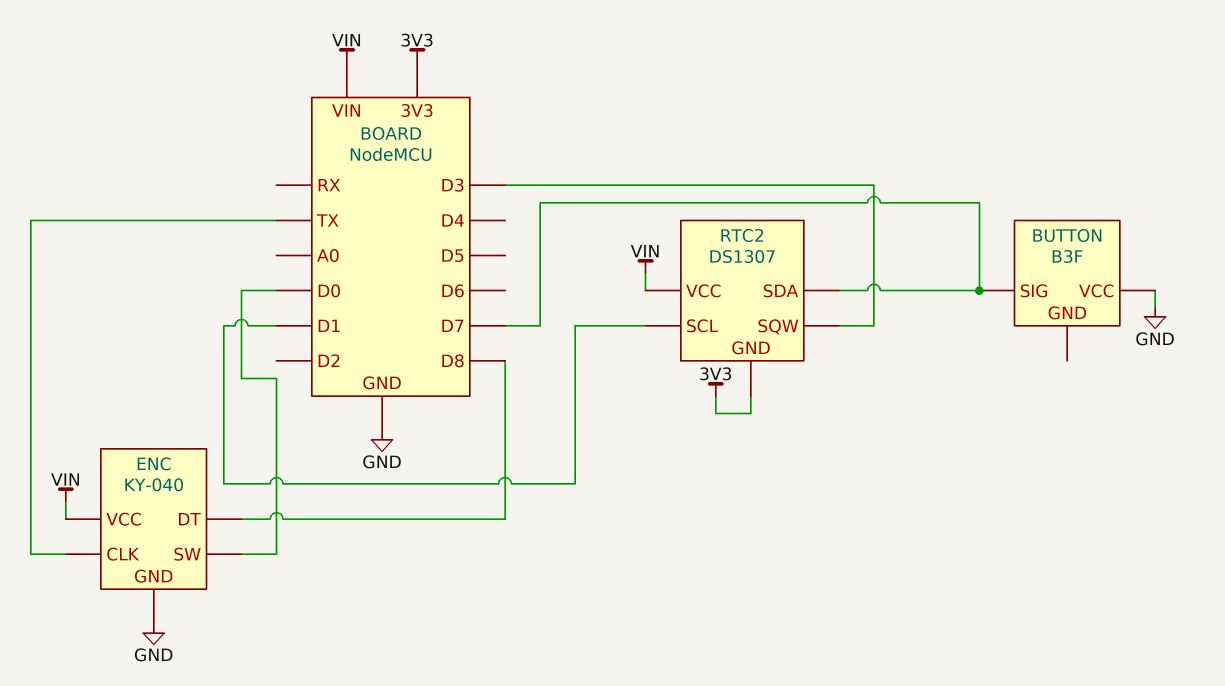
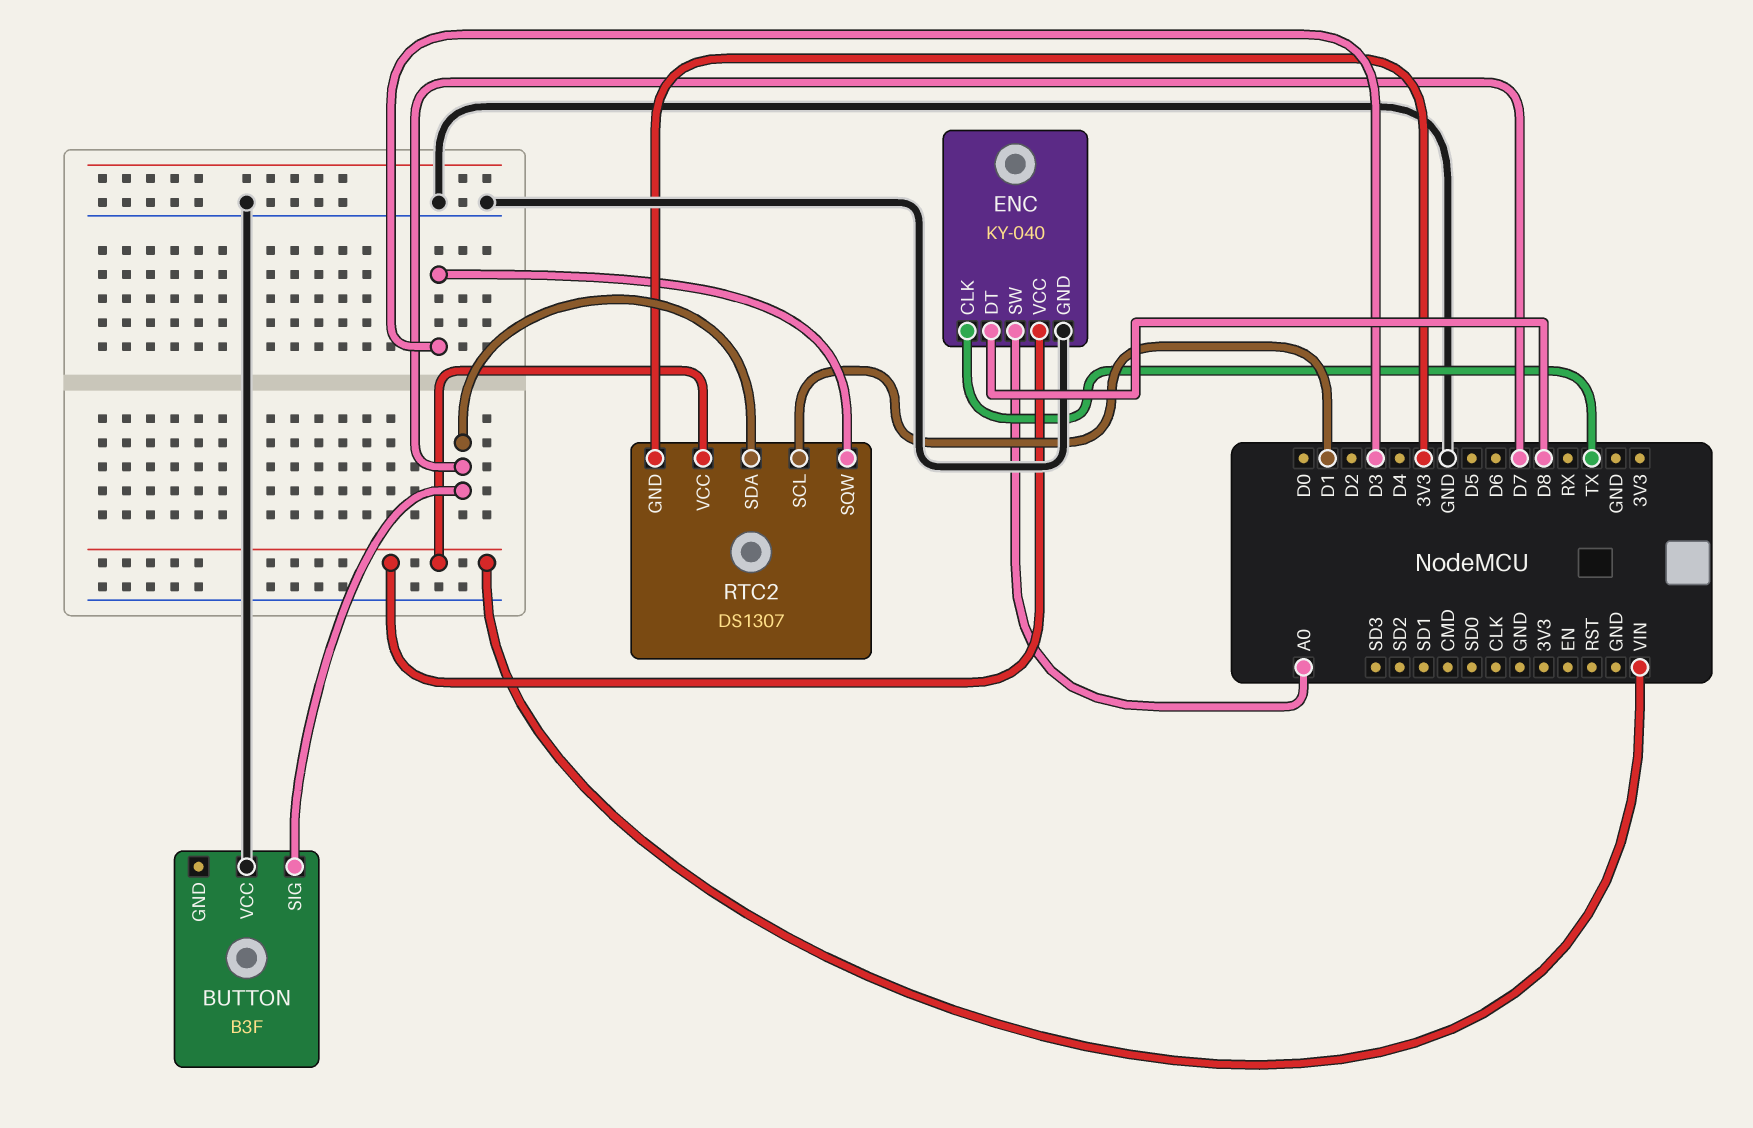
ENC pin SW: D0 -> A0

